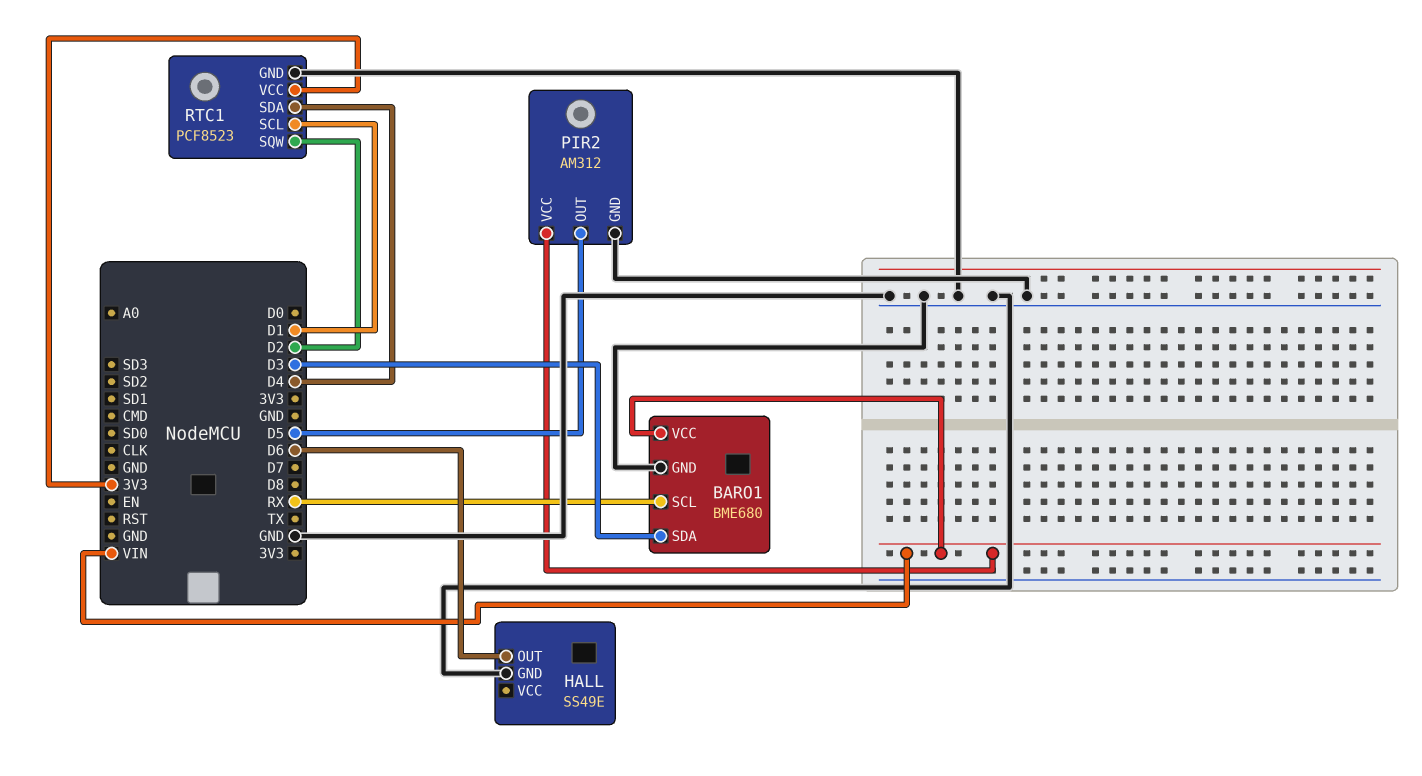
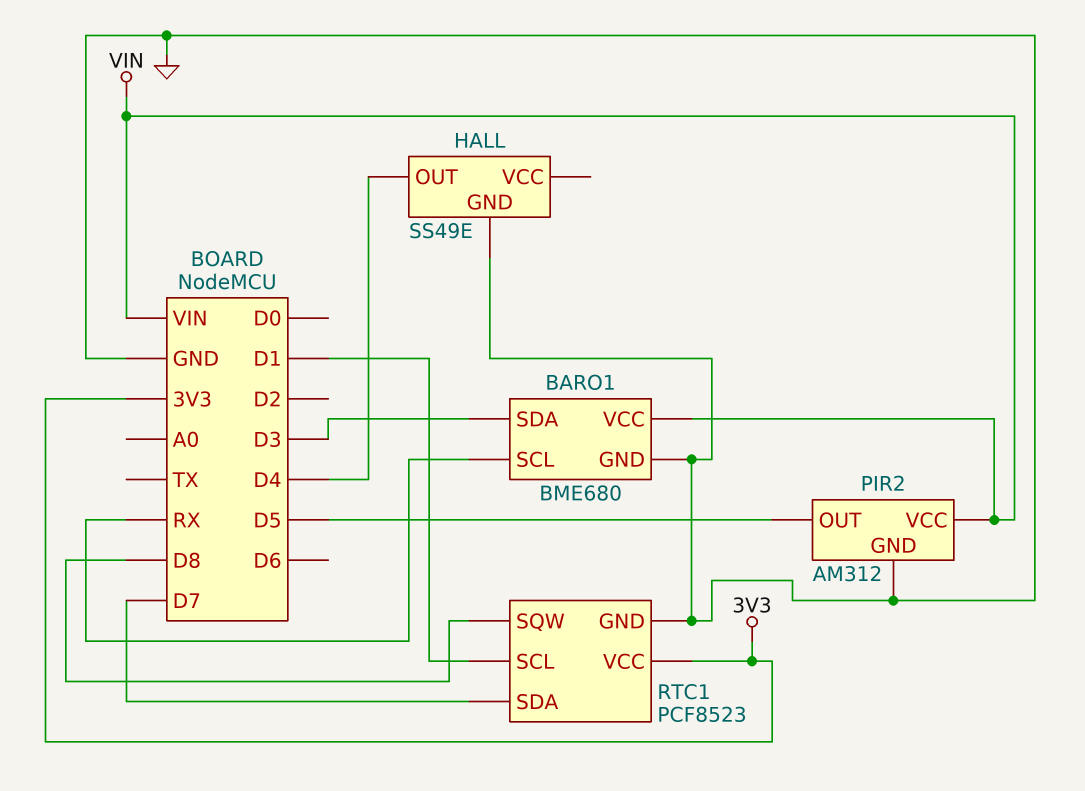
HALL pin OUT: D6 -> D4
RTC1 pin SDA: D4 -> D7
RTC1 pin SQW: D2 -> D8

